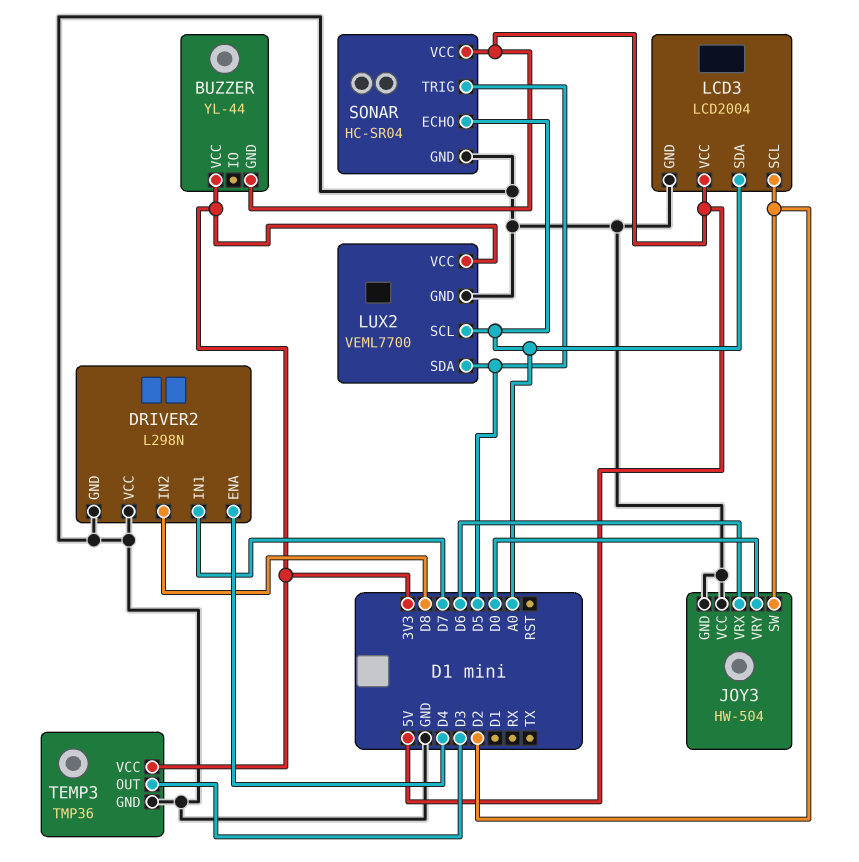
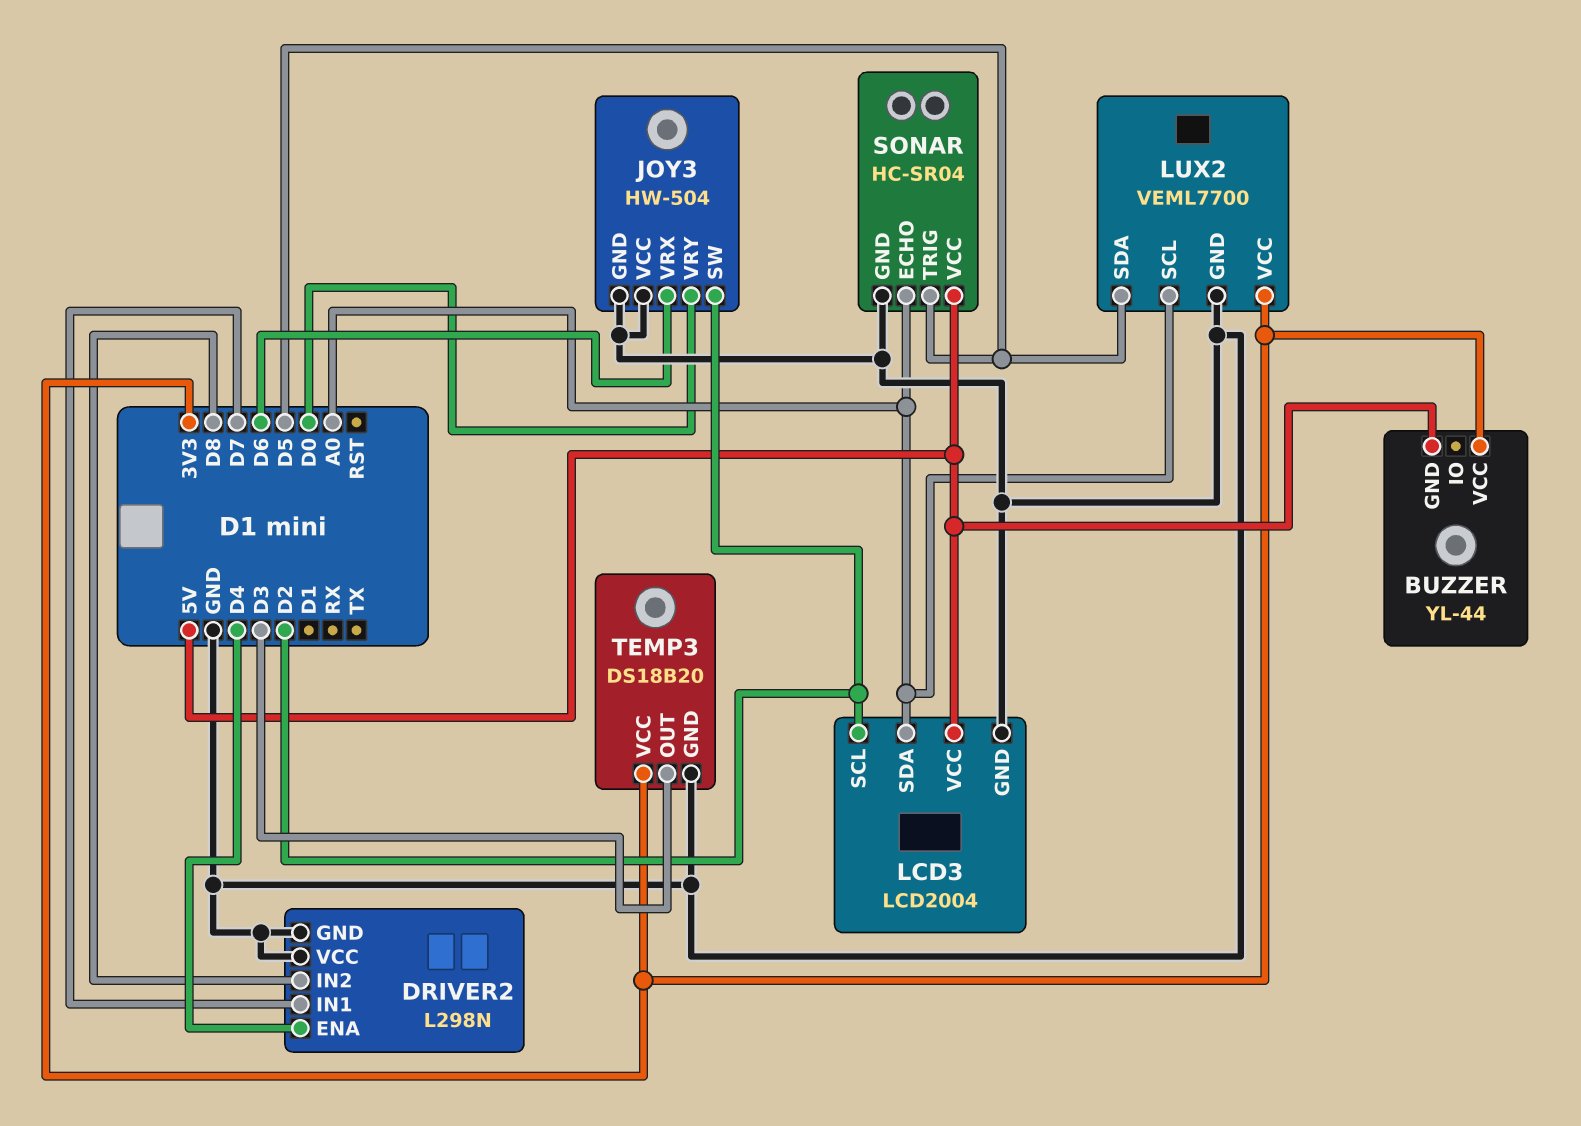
TEMP3: TMP36 -> DS18B20

